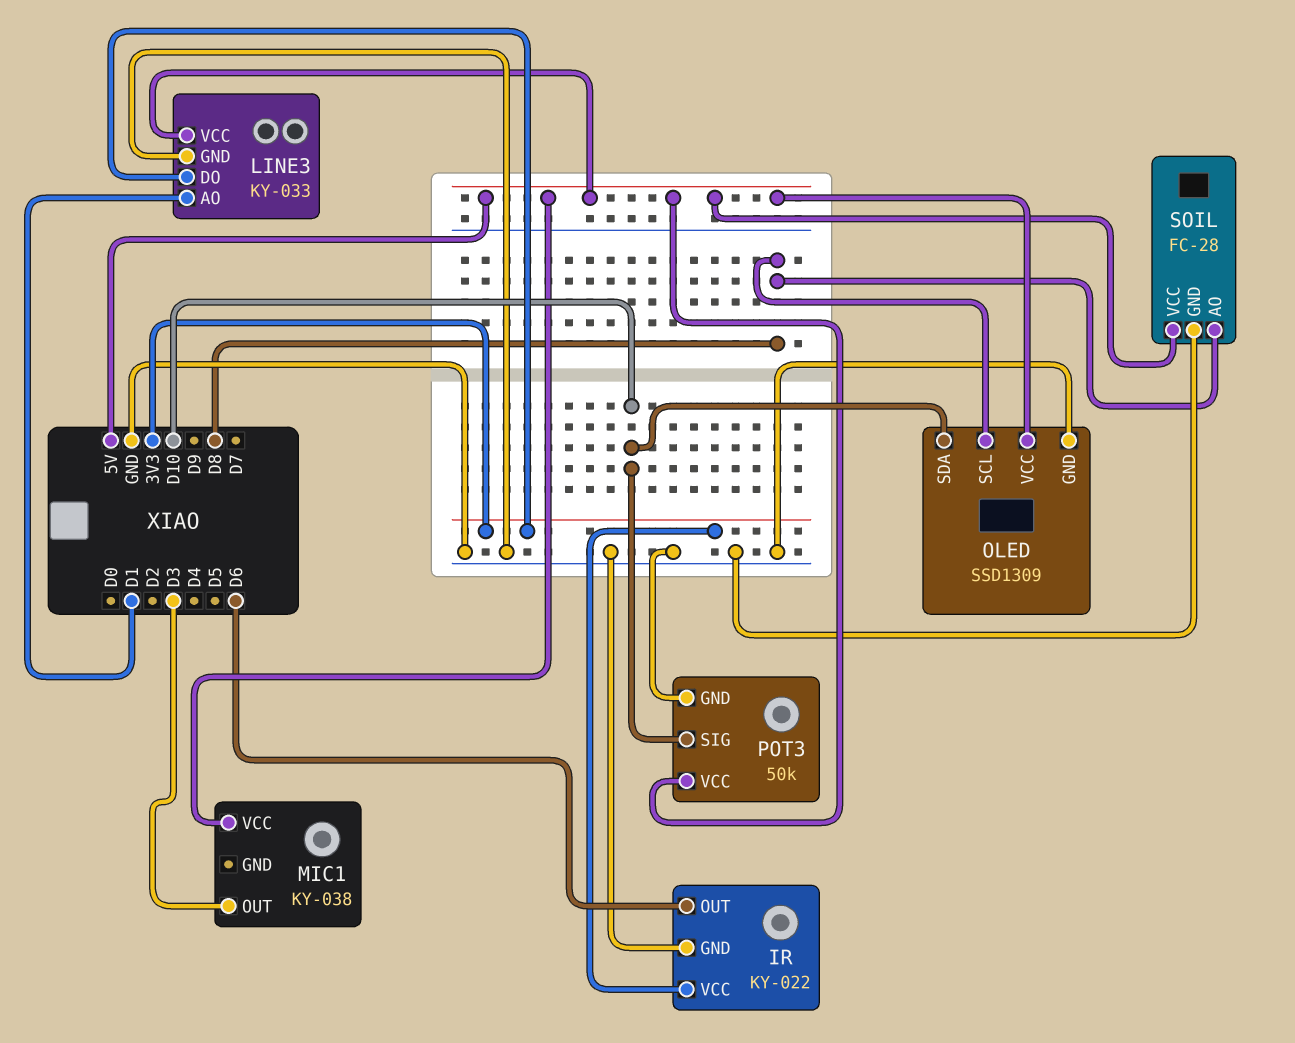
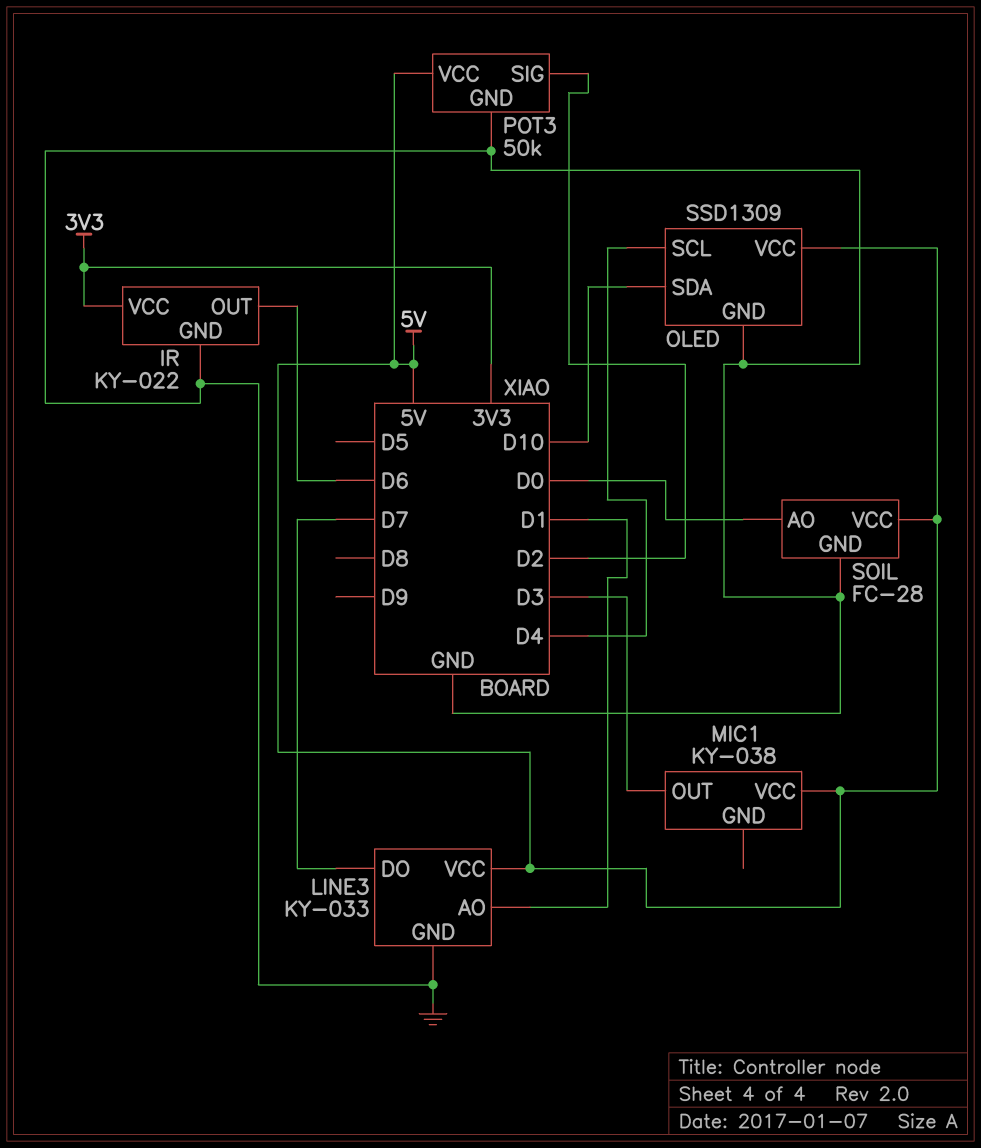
LINE3 pin DO: 3V3 -> D7
OLED pin SCL: D8 -> D4
POT3 pin SIG: D10 -> D2
SOIL pin AO: D8 -> D0

